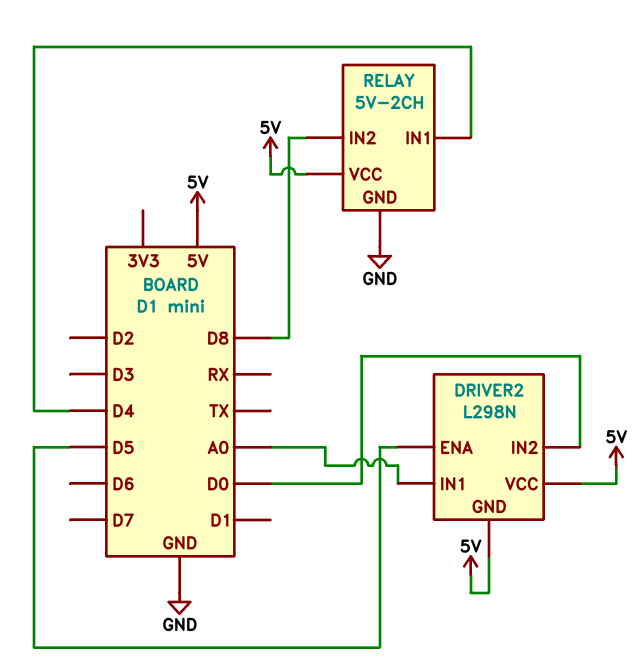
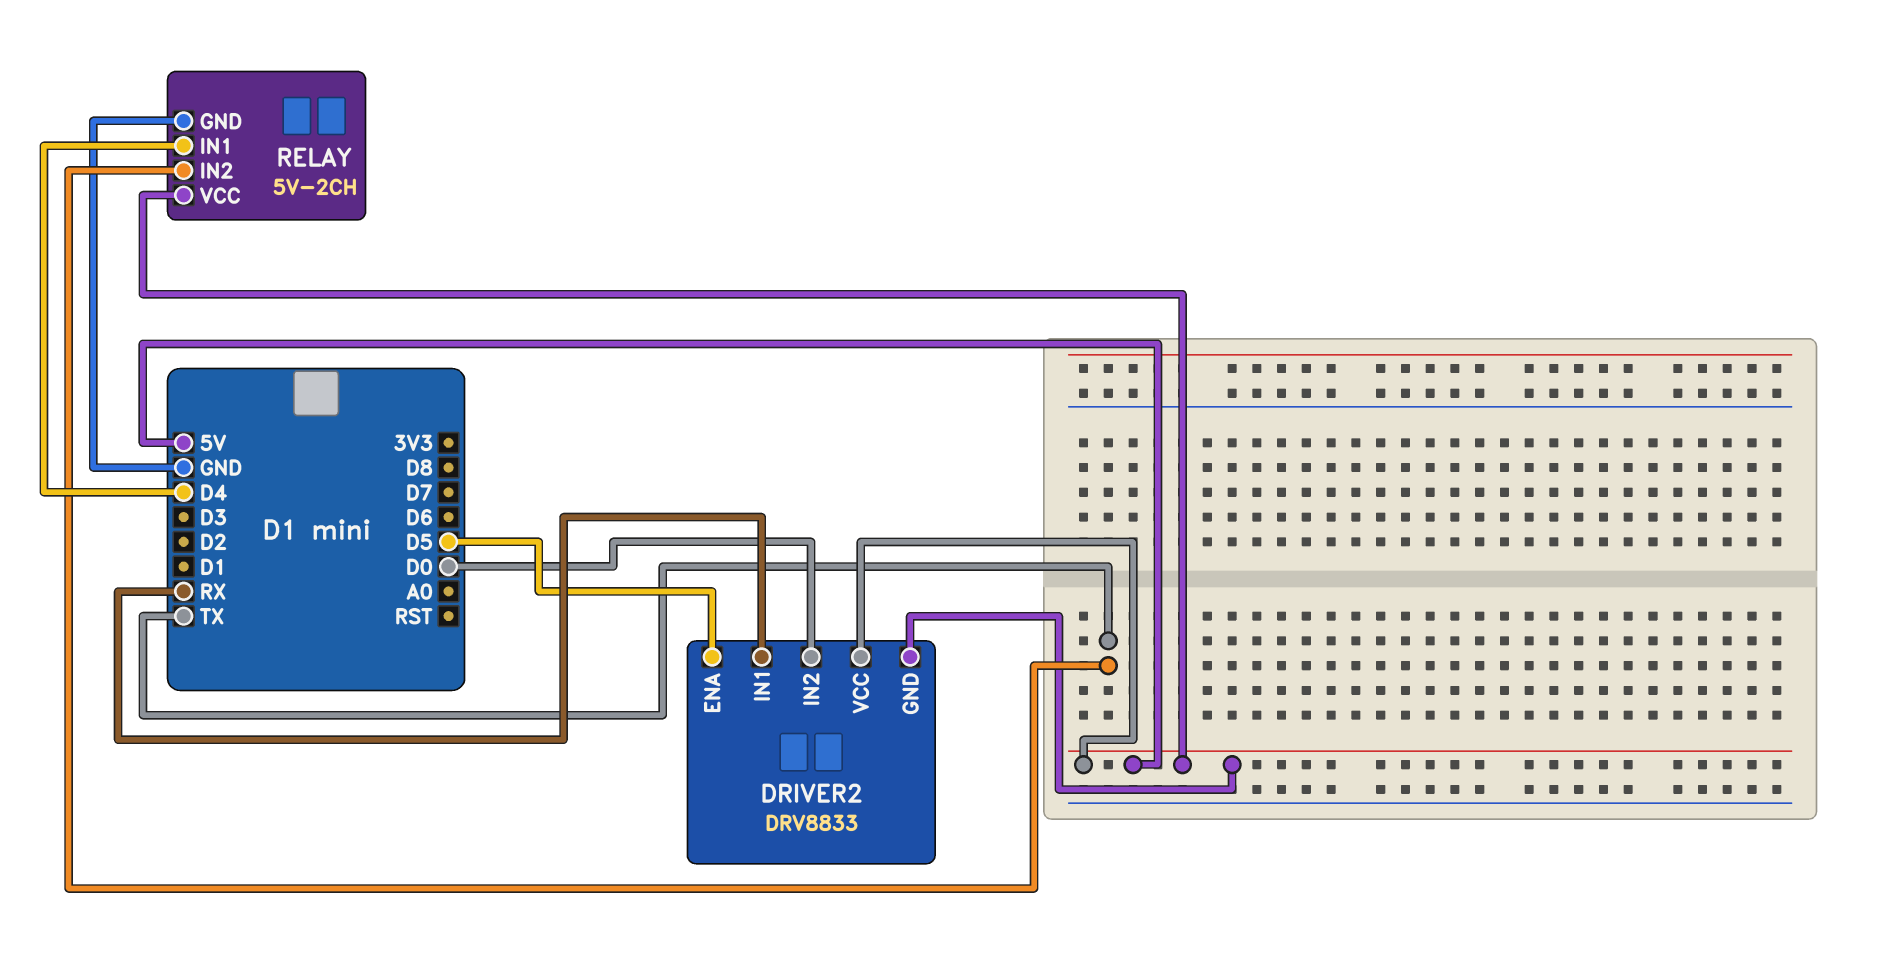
DRIVER2: L298N -> DRV8833
DRIVER2 pin IN1: A0 -> RX
RELAY pin IN2: D8 -> TX

